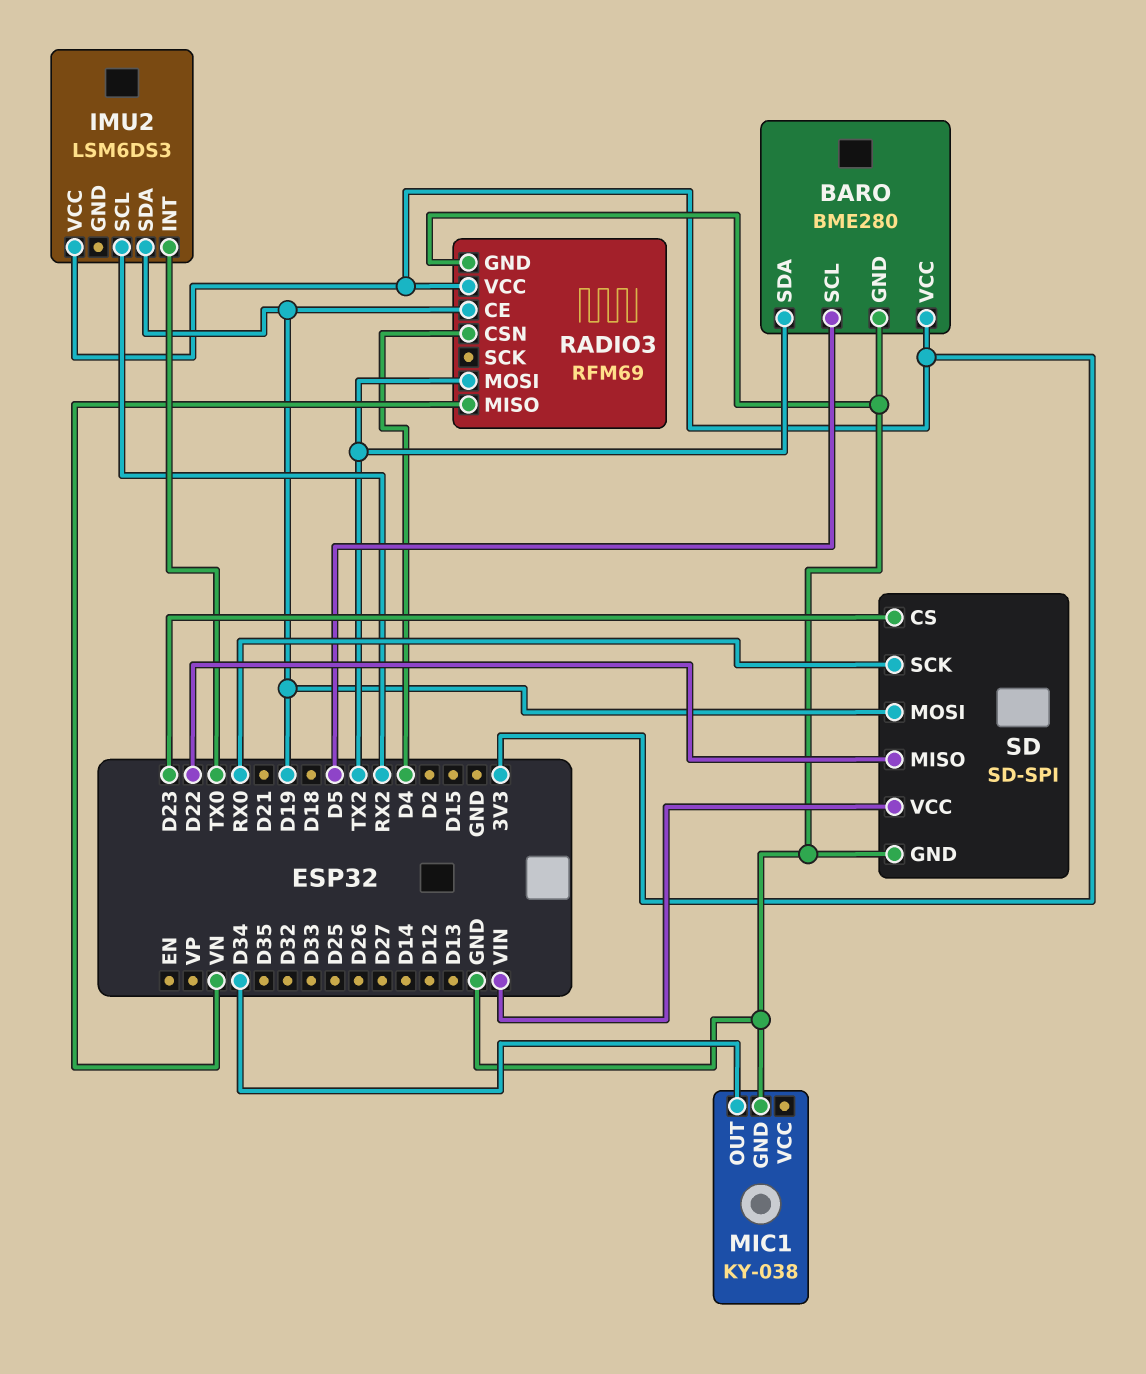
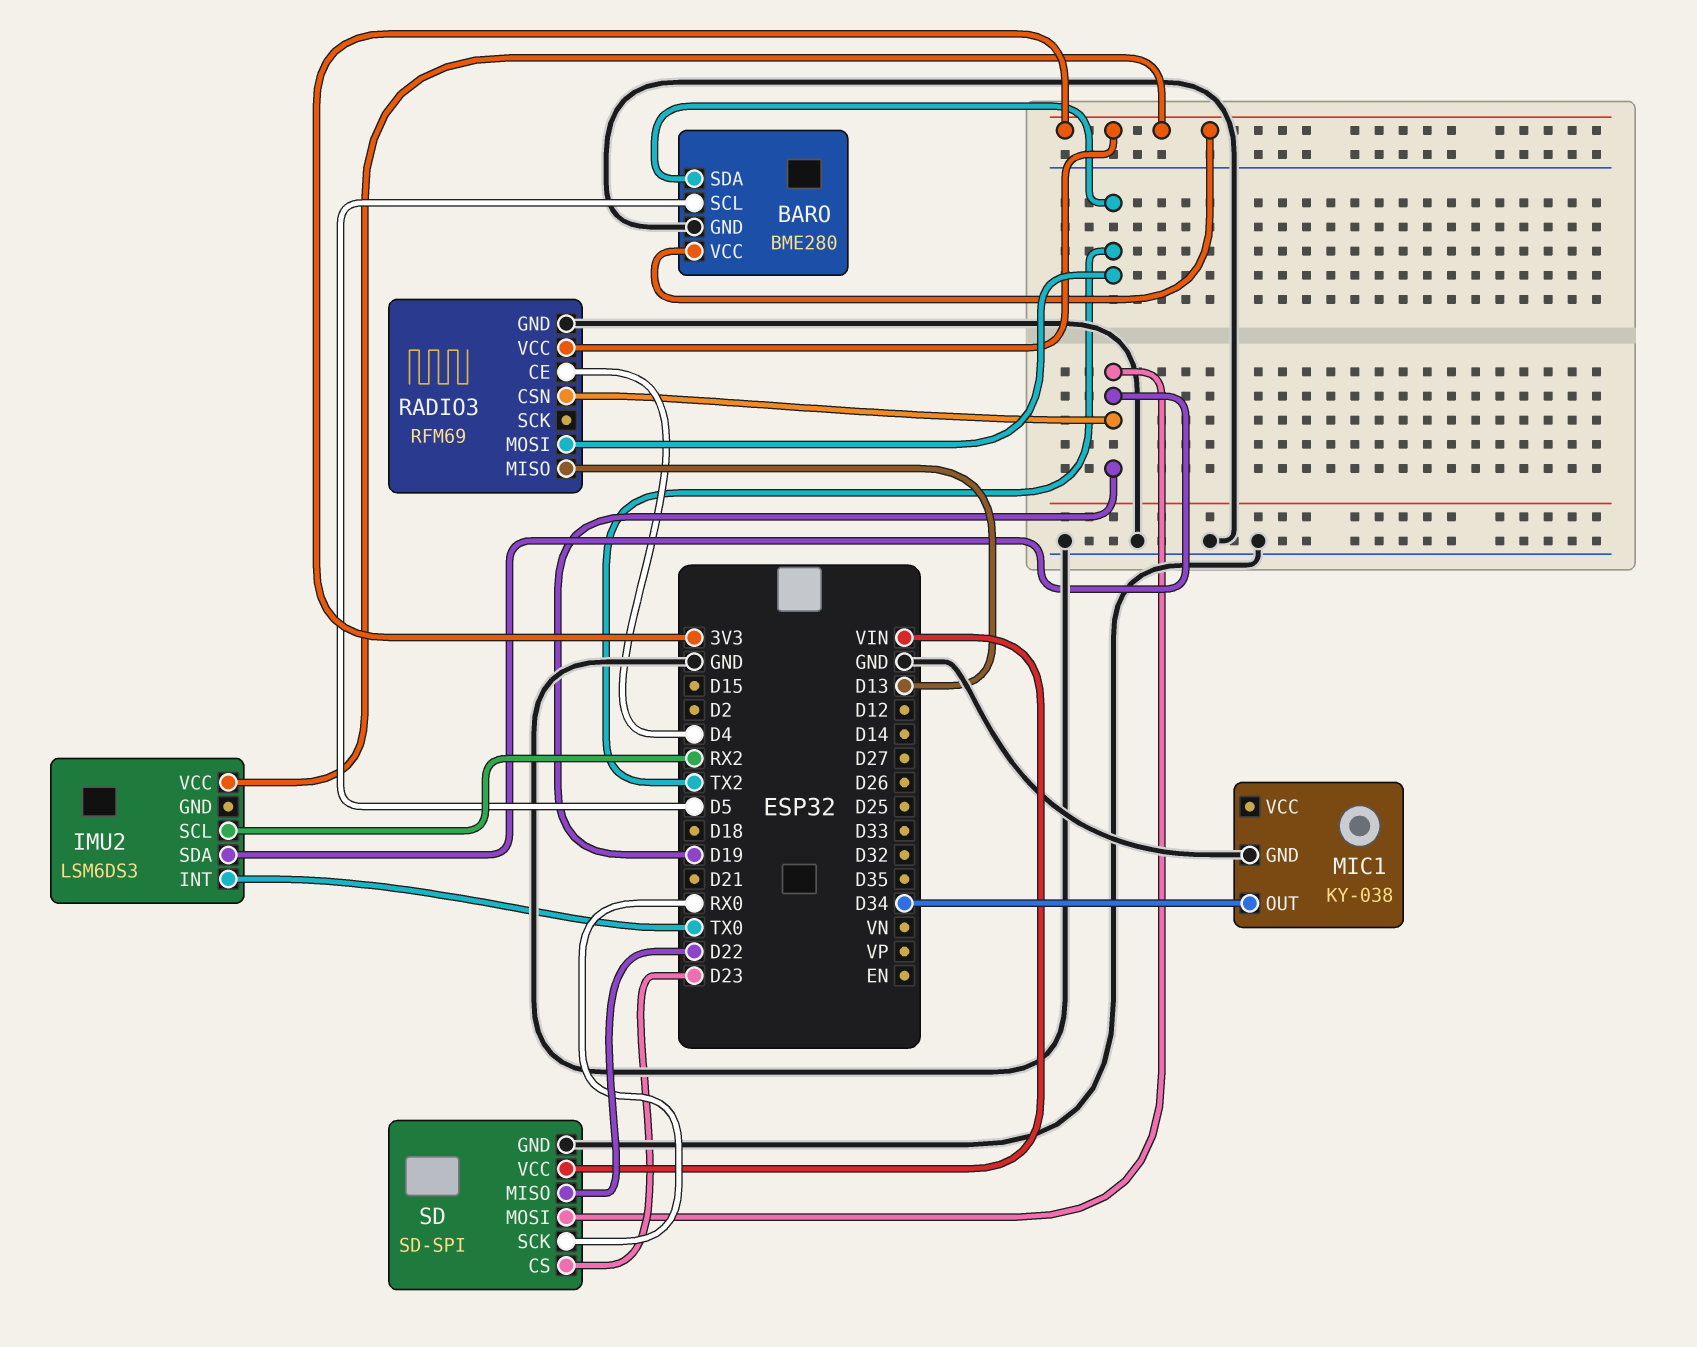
RADIO3 pin CE: D19 -> D4
RADIO3 pin CSN: D4 -> D19
RADIO3 pin MISO: VN -> D13

